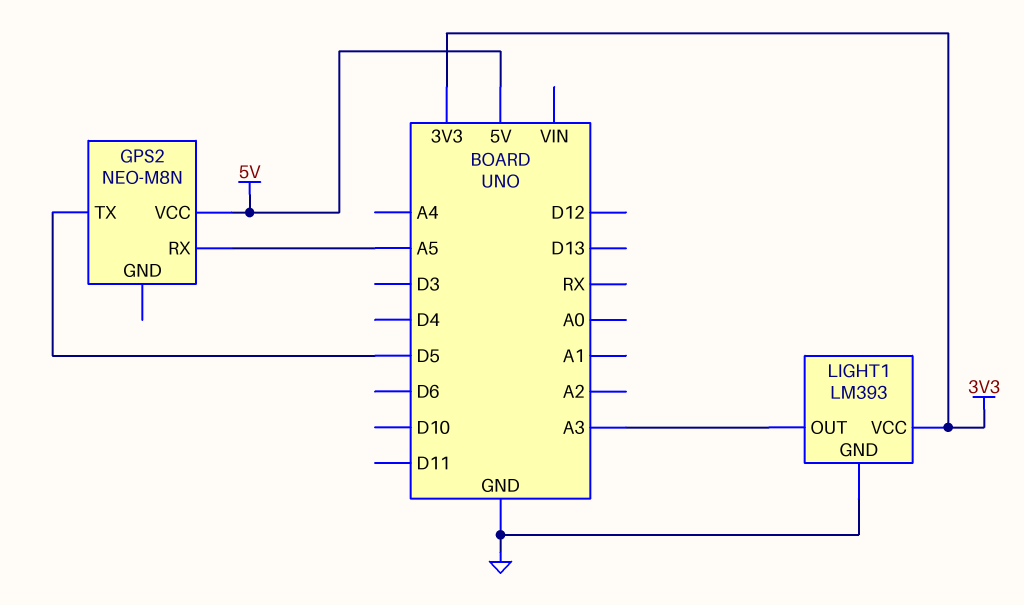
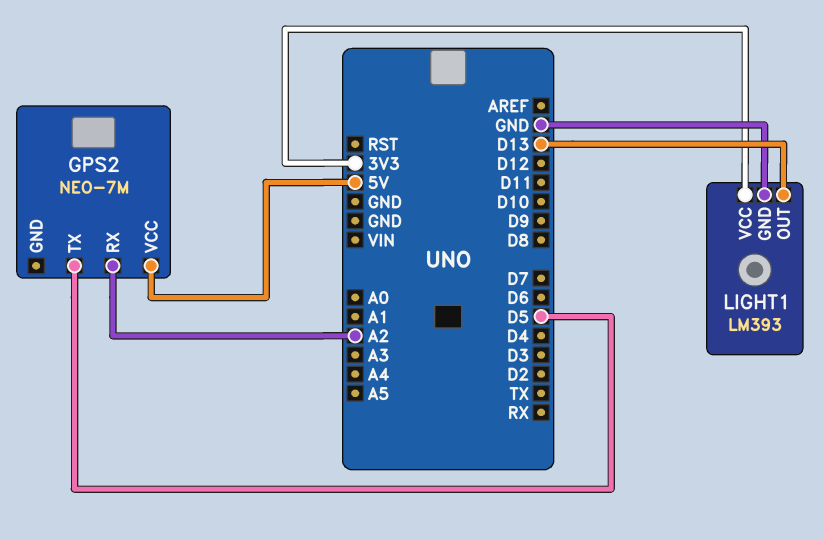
GPS2: NEO-M8N -> NEO-7M
GPS2 pin RX: A5 -> A2
LIGHT1 pin OUT: A3 -> D13

